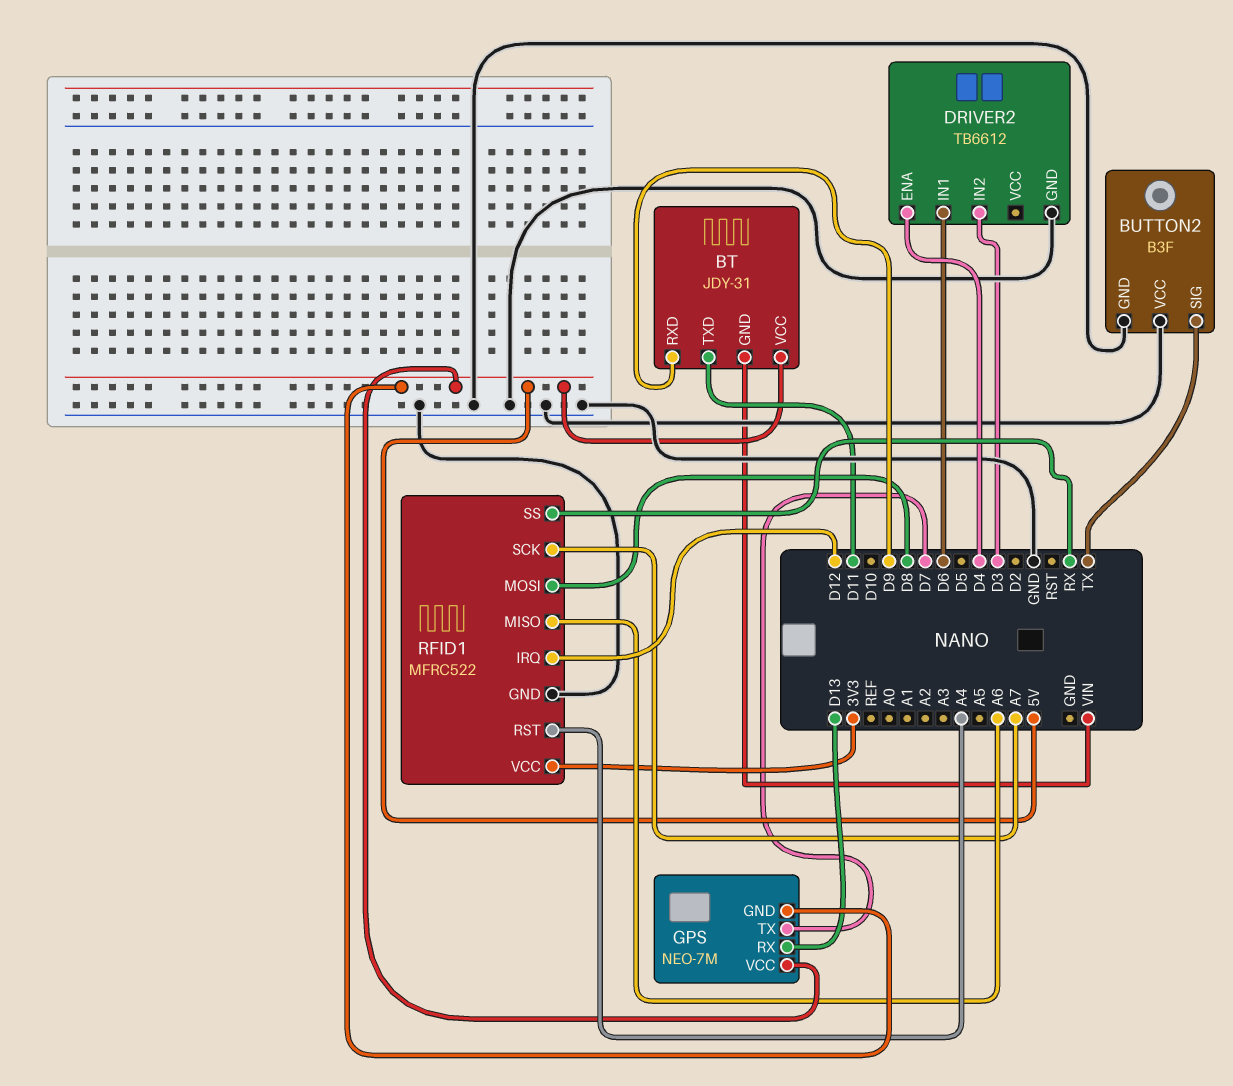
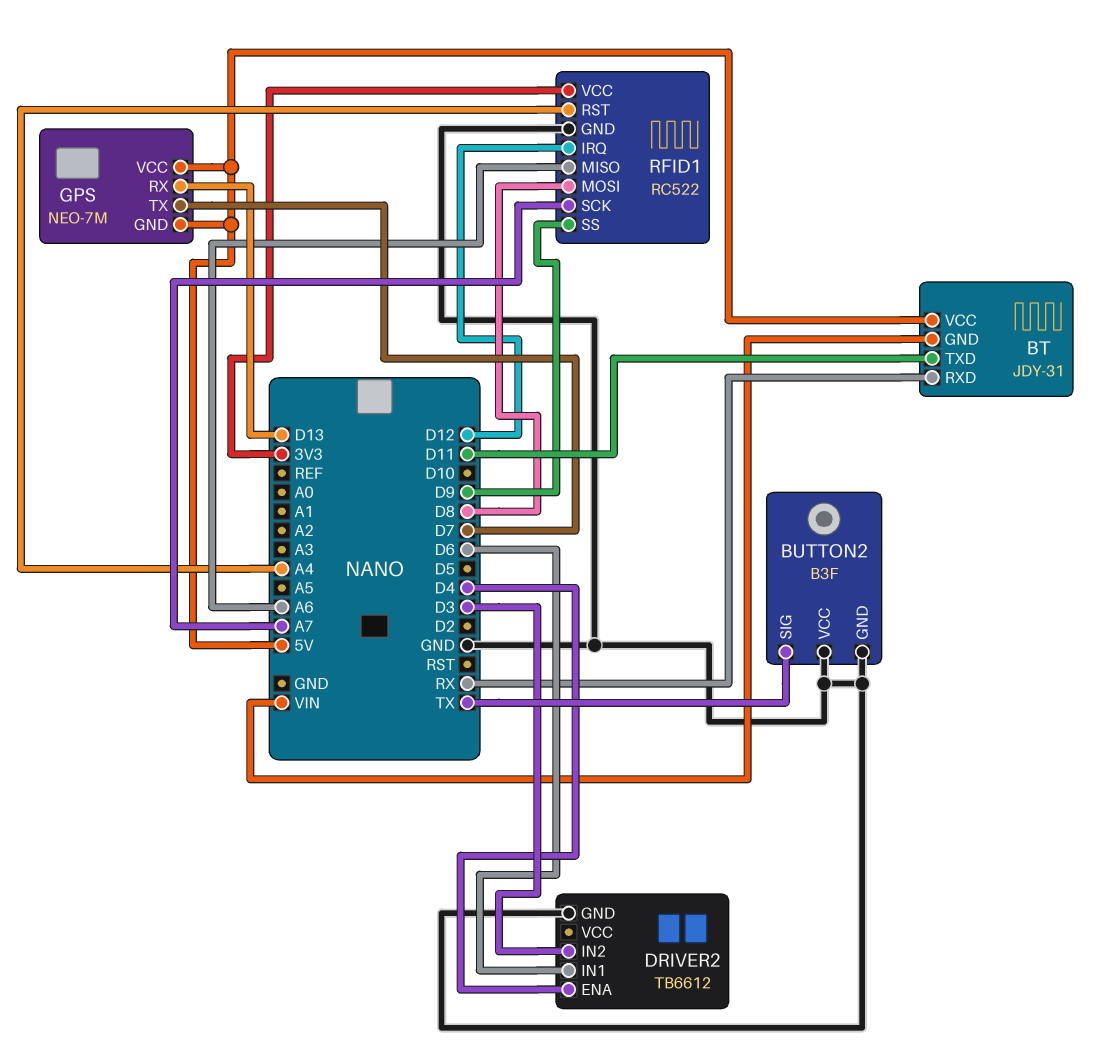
BT pin RXD: D9 -> RX
RFID1: MFRC522 -> RC522
RFID1 pin SS: RX -> D9

